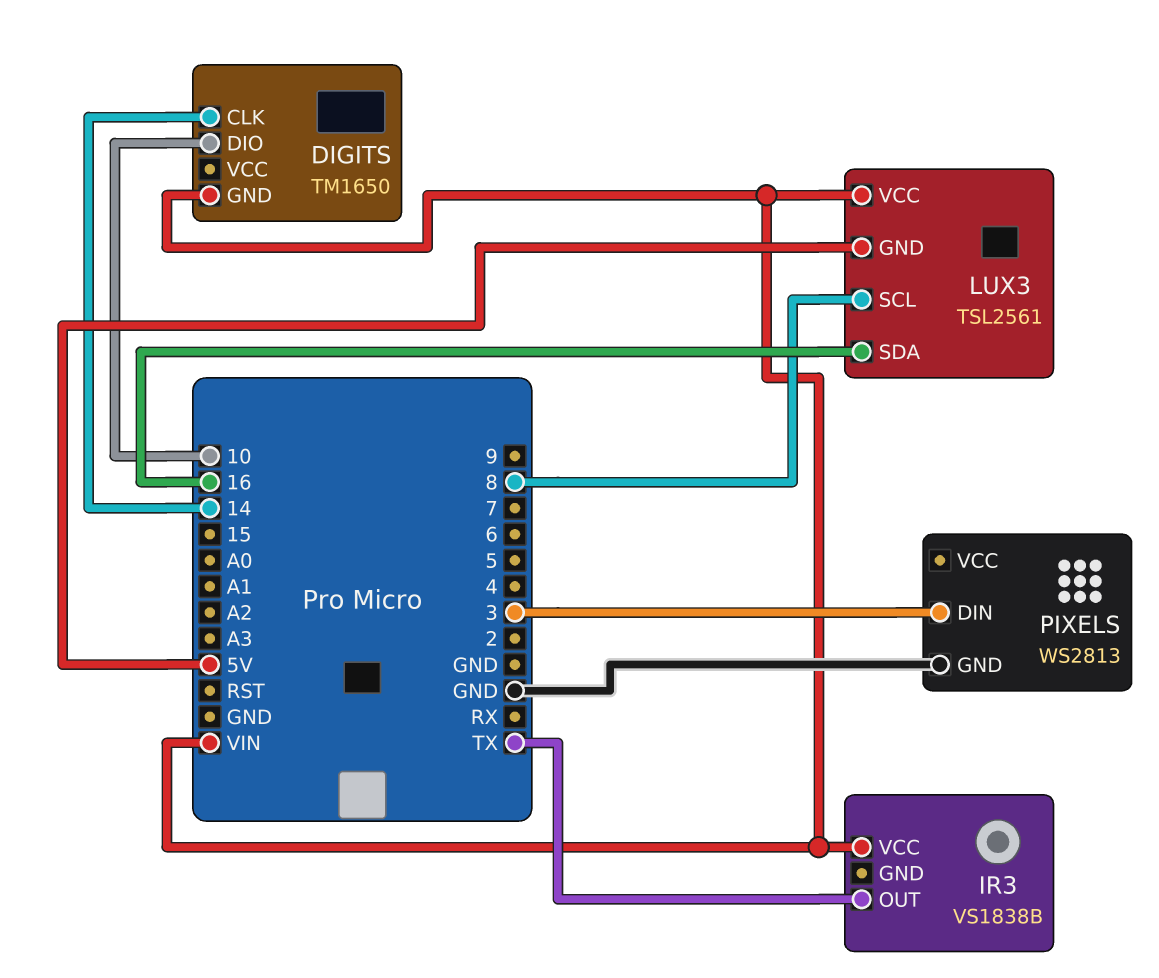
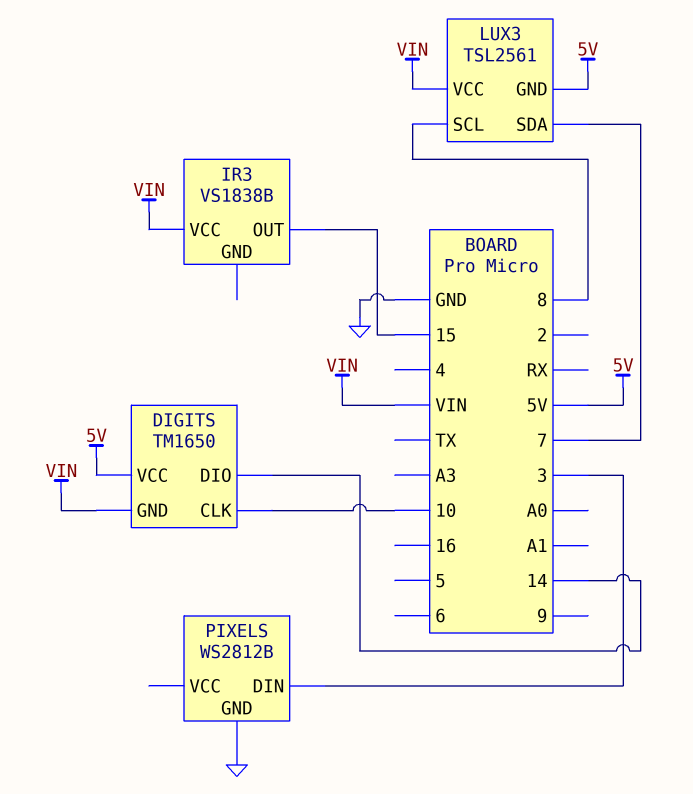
DIGITS pin CLK: 14 -> 10
DIGITS pin DIO: 10 -> 14
DIGITS pin VCC: none -> 5V
IR3 pin OUT: TX -> 15
LUX3 pin SDA: 16 -> 7
PIXELS: WS2813 -> WS2812B

